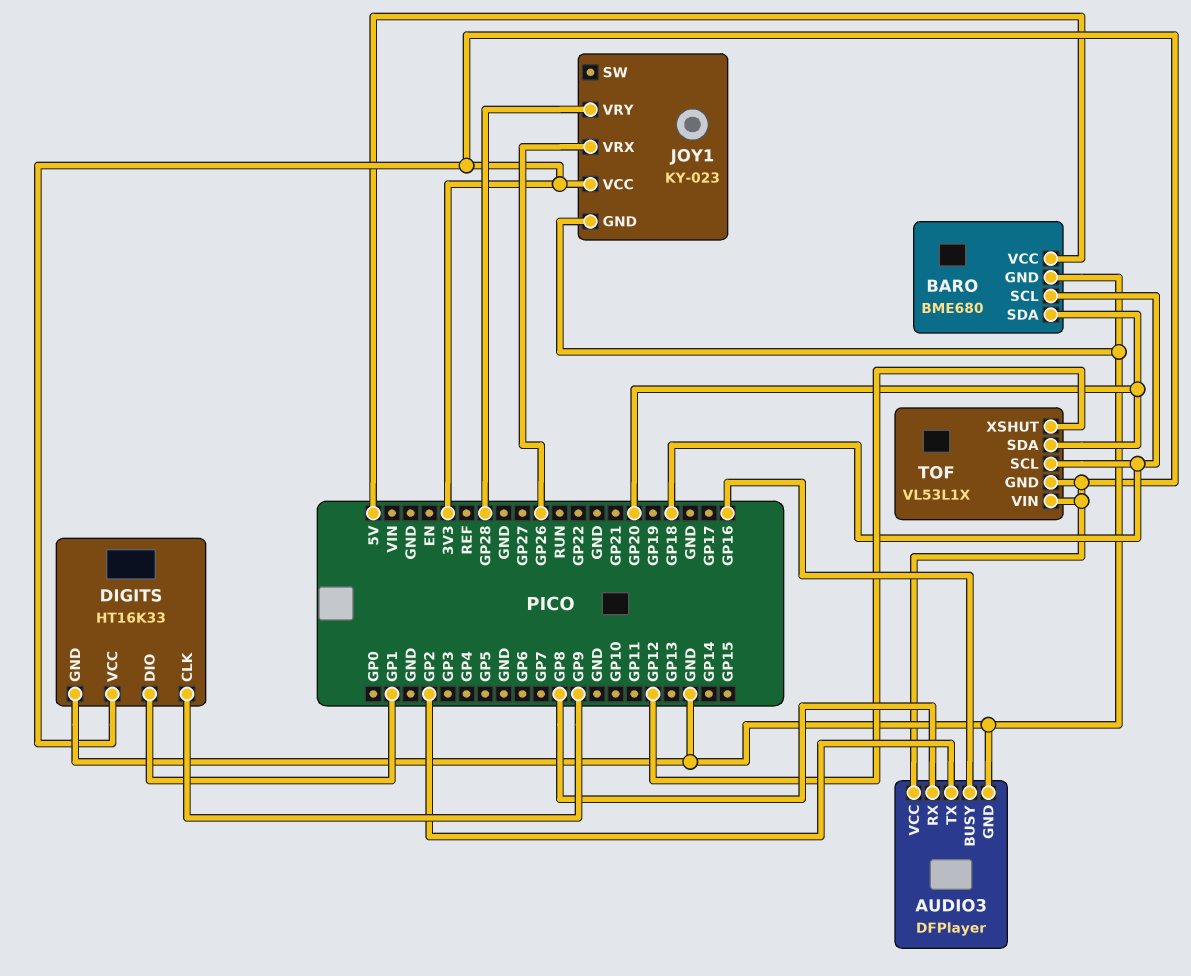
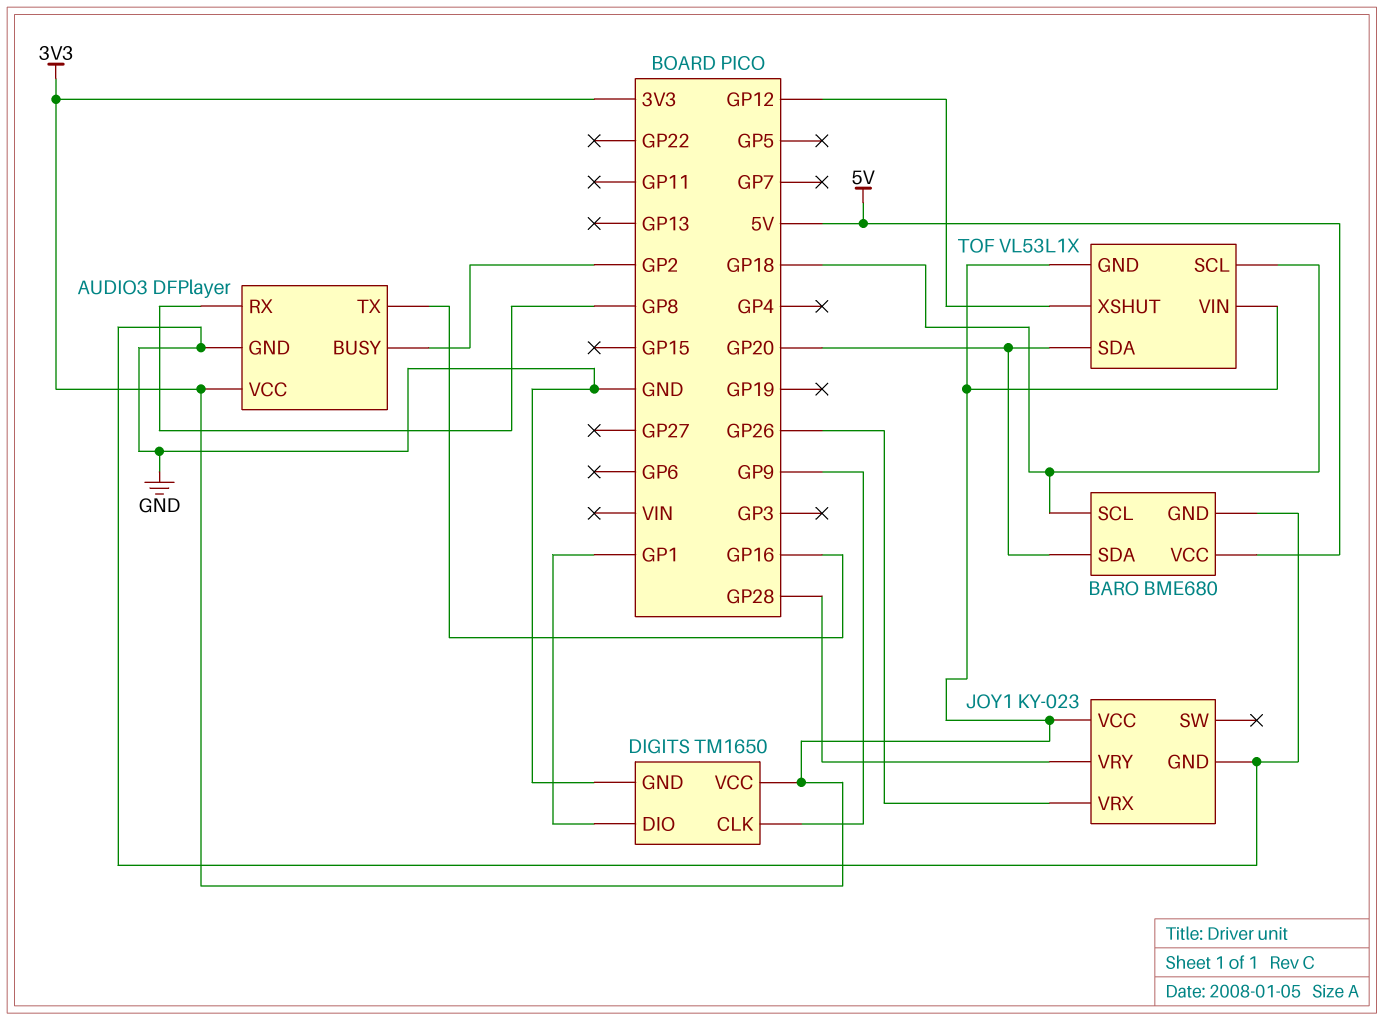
AUDIO3 pin BUSY: GP16 -> GP2
AUDIO3 pin TX: GP2 -> GP16
DIGITS: HT16K33 -> TM1650

